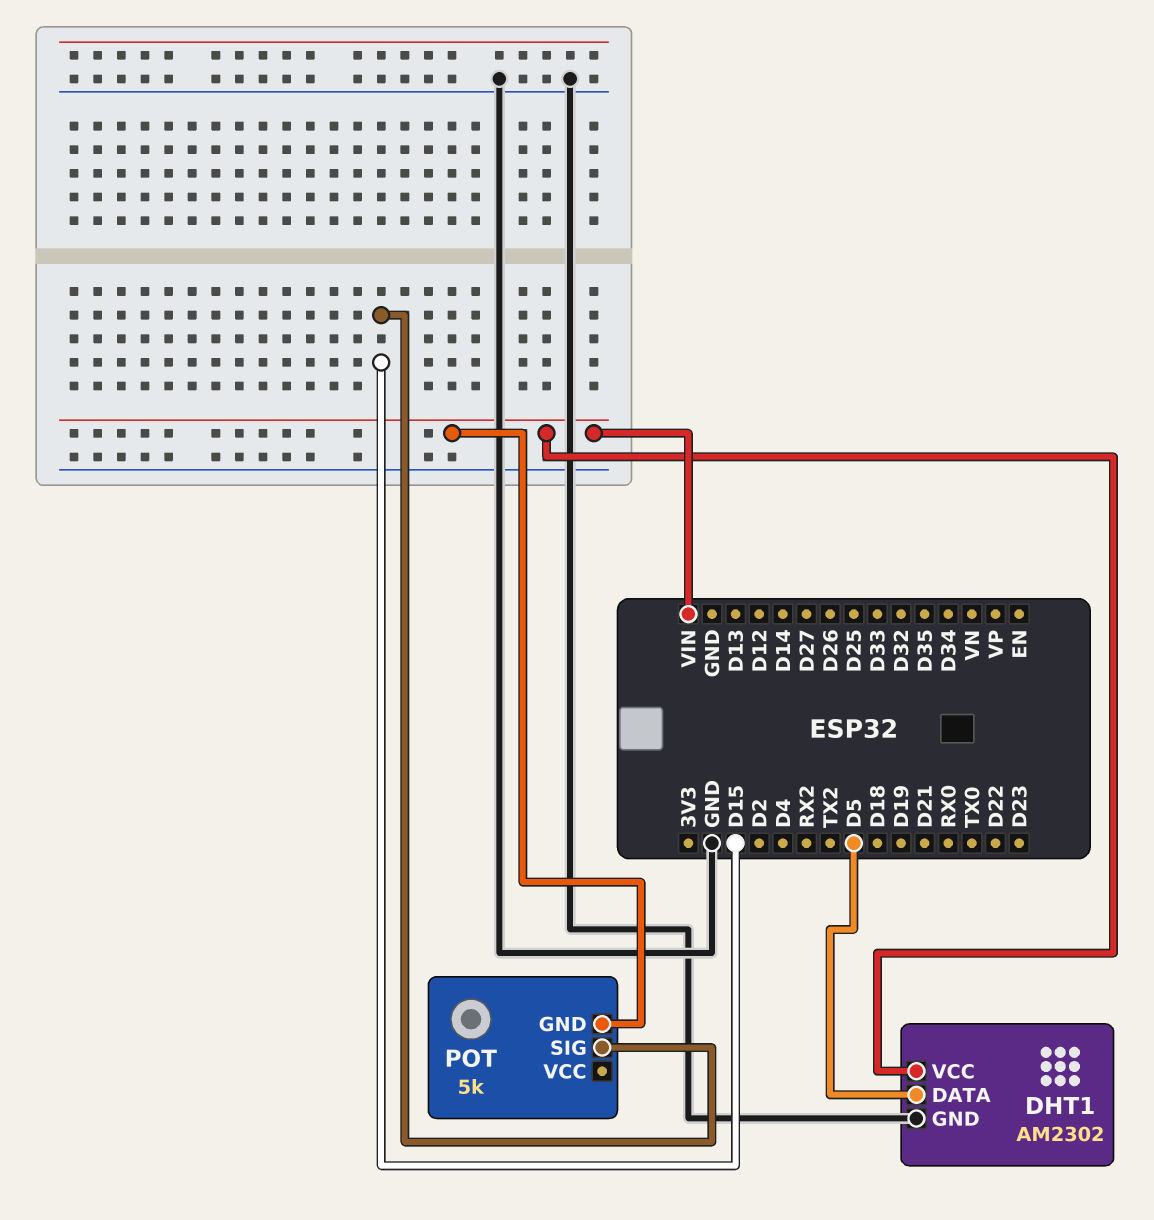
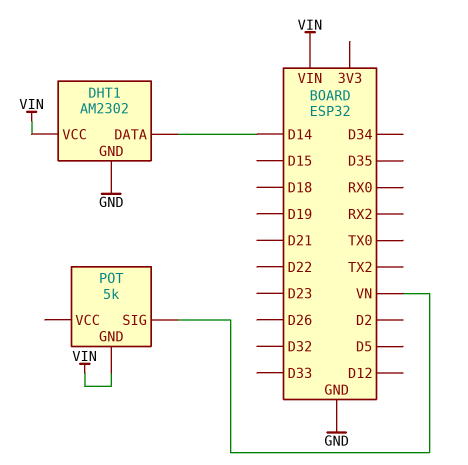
DHT1 pin DATA: D5 -> D14
POT pin SIG: D15 -> VN

